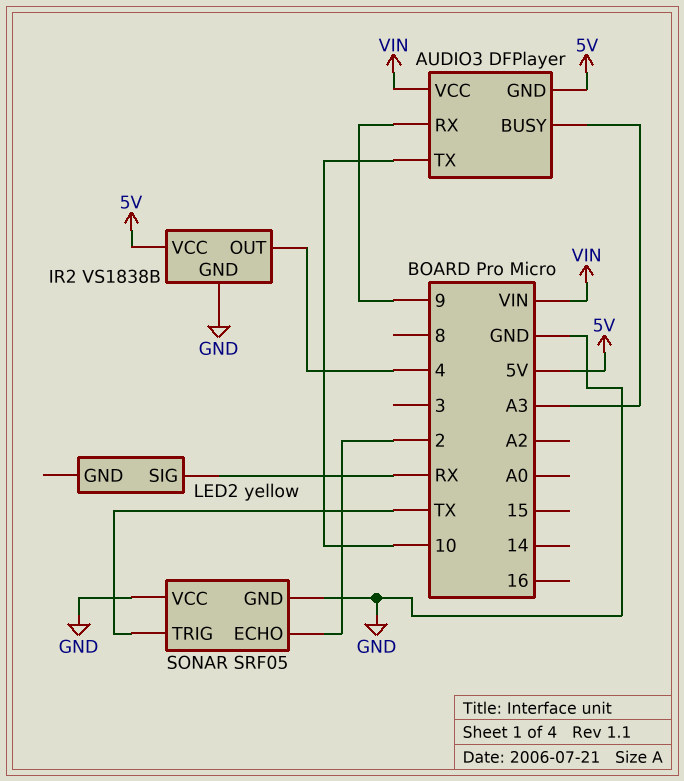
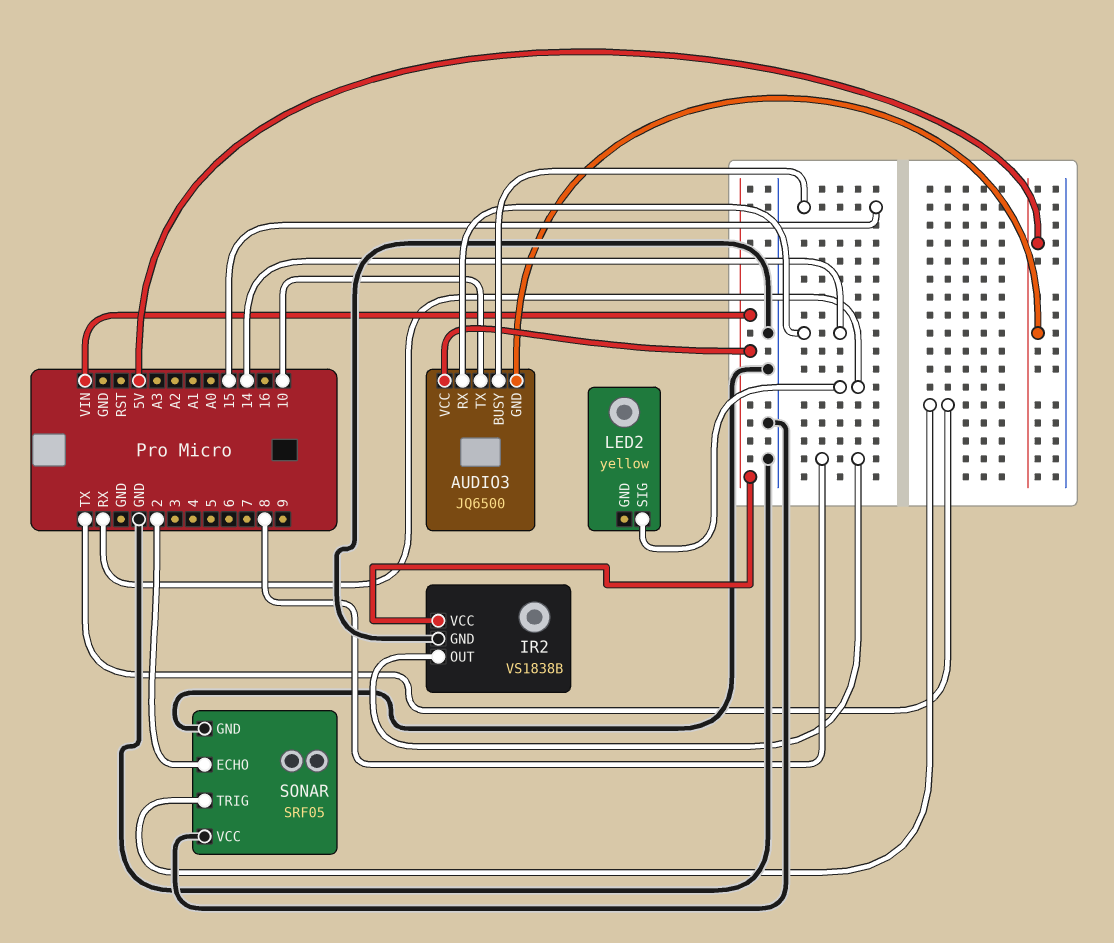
AUDIO3: DFPlayer -> JQ6500
AUDIO3 pin BUSY: A3 -> 15
AUDIO3 pin RX: 9 -> 14
IR2 pin OUT: 4 -> 8
IR2 pin VCC: 5V -> VIN

